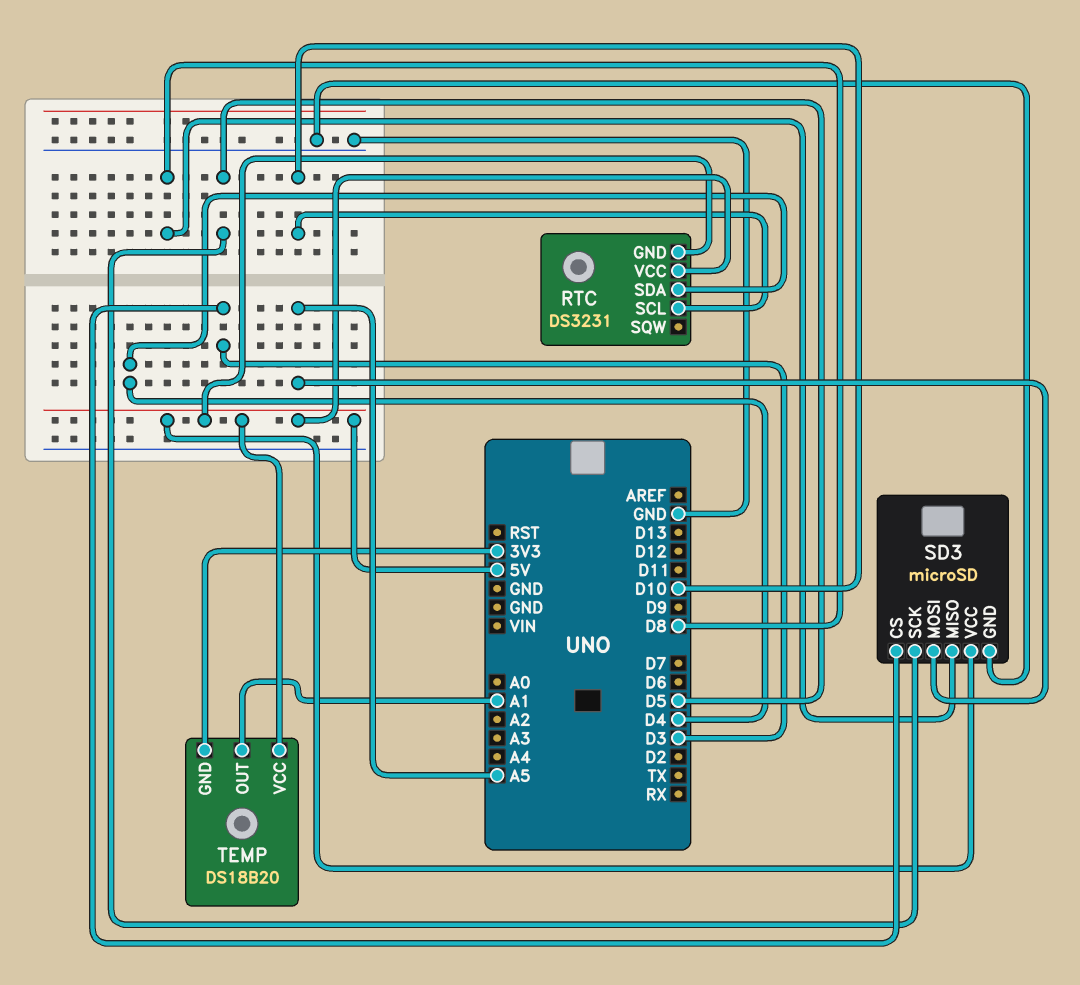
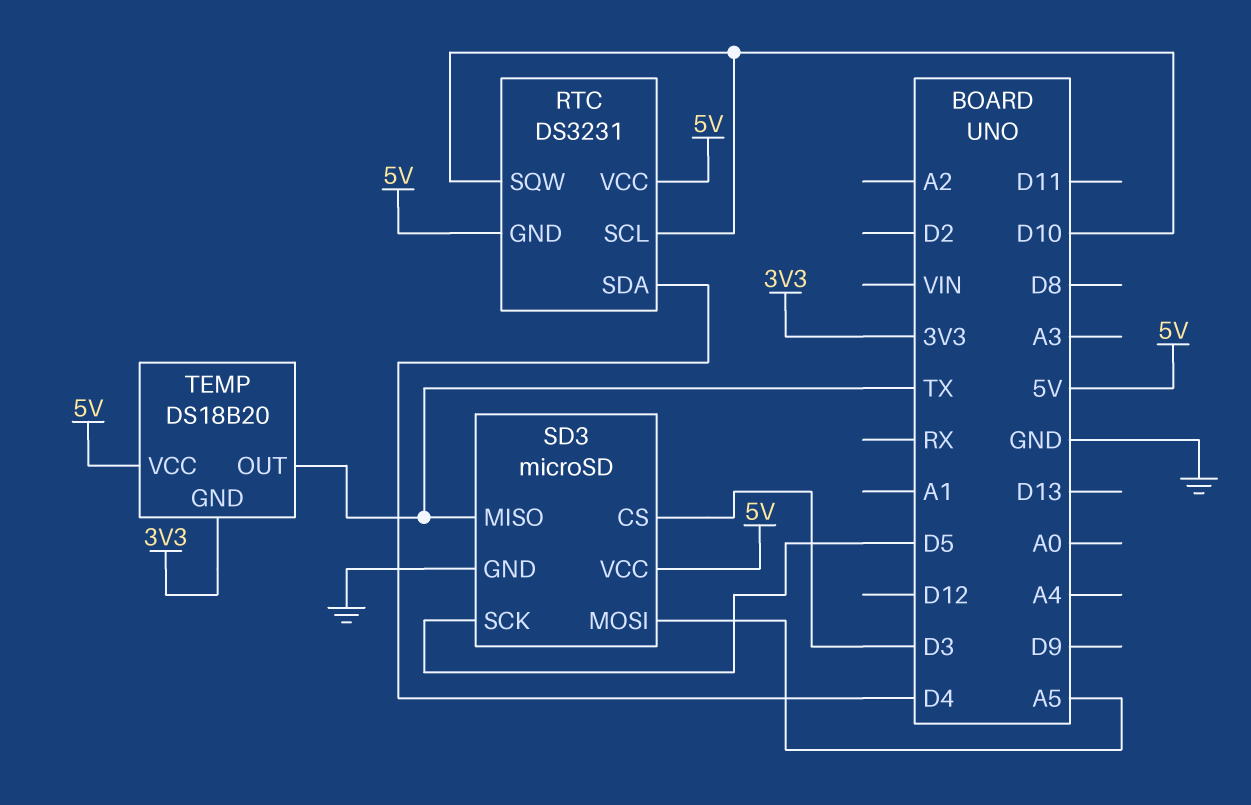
RTC pin SQW: none -> D10
SD3 pin MISO: D8 -> TX
TEMP pin OUT: A1 -> TX

